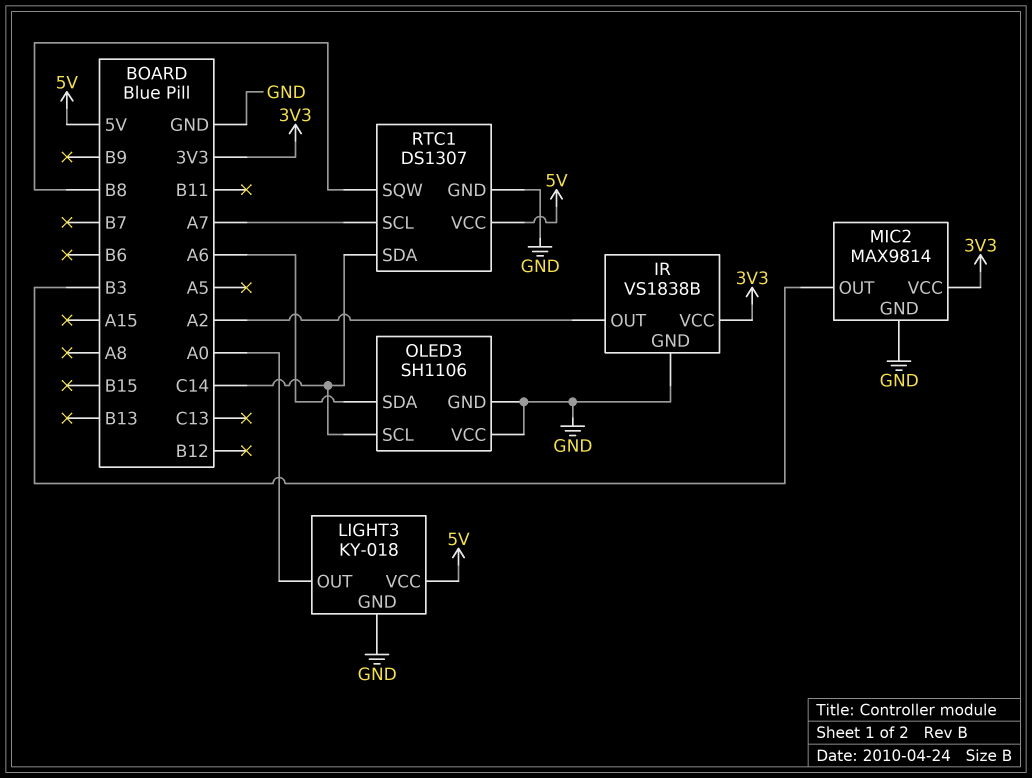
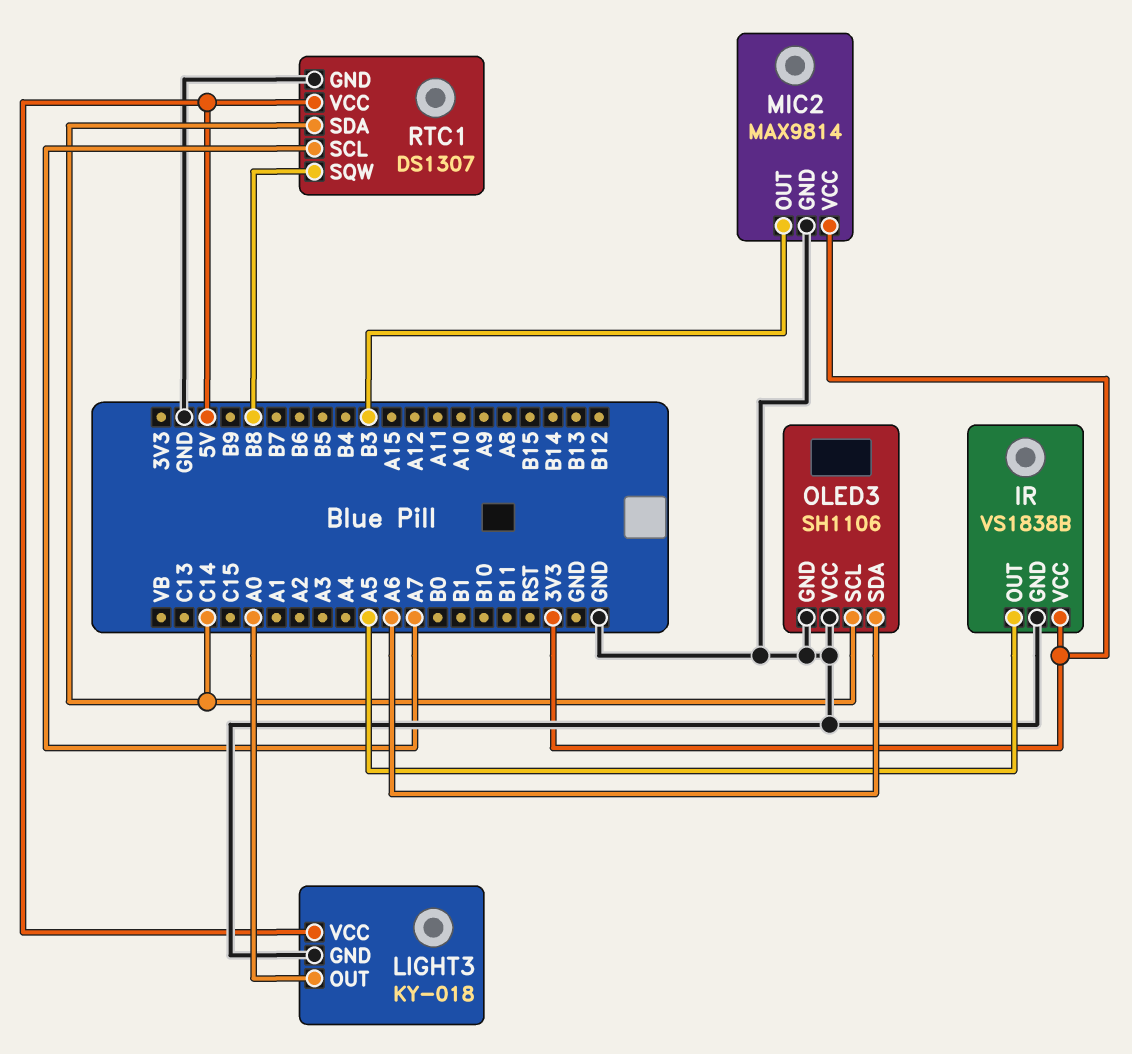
IR pin OUT: A2 -> A5

